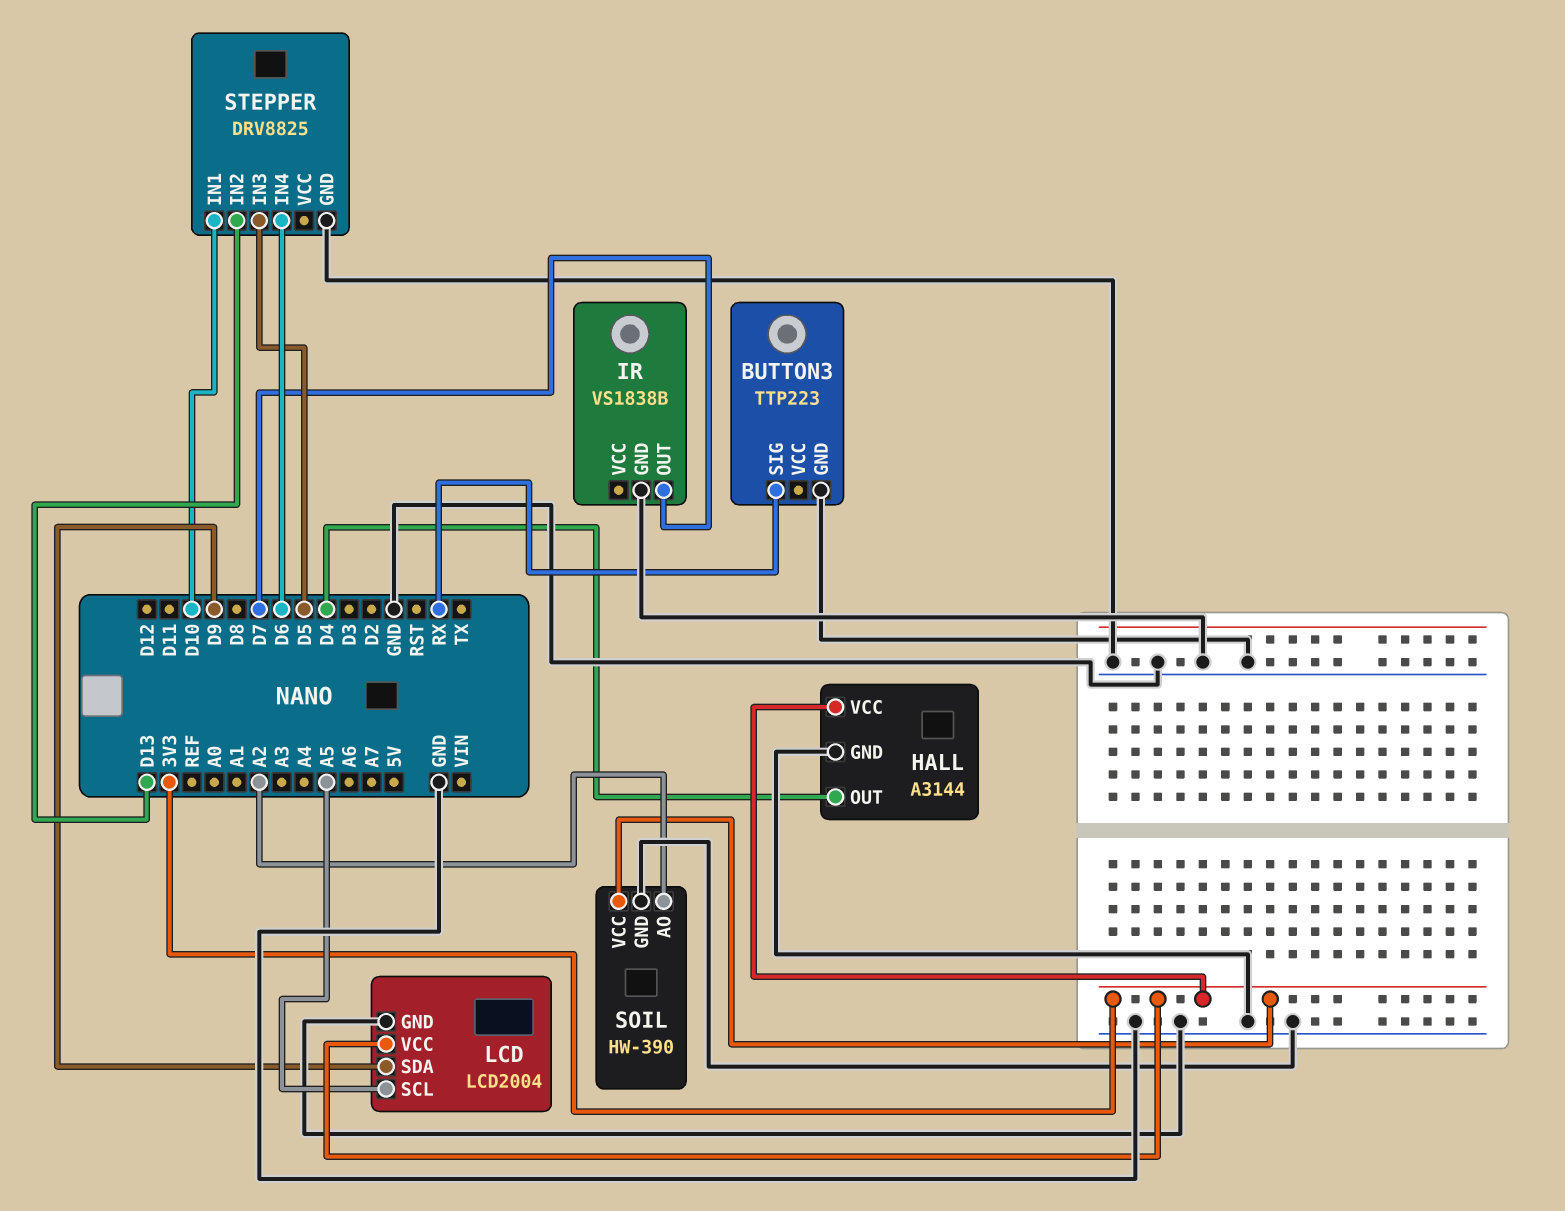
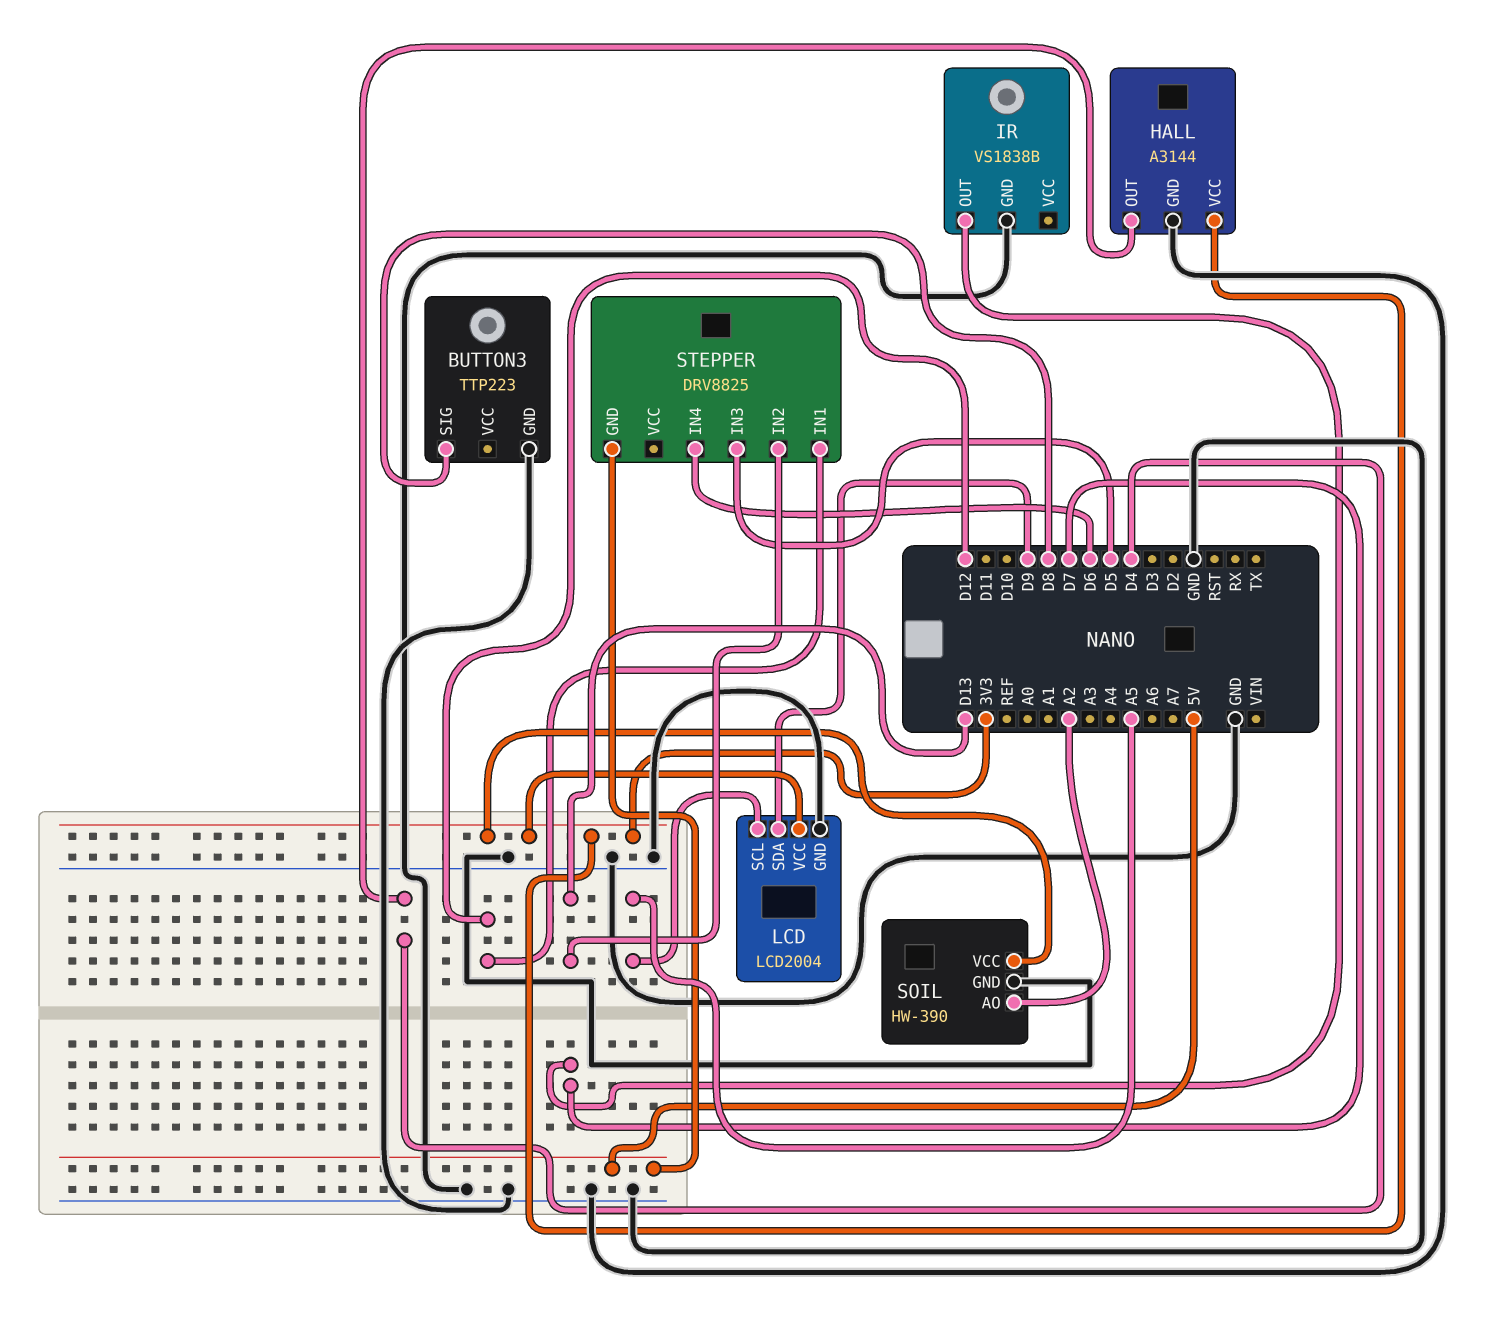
BUTTON3 pin SIG: RX -> D8
STEPPER pin GND: GND -> 5V
STEPPER pin IN1: D10 -> D12

